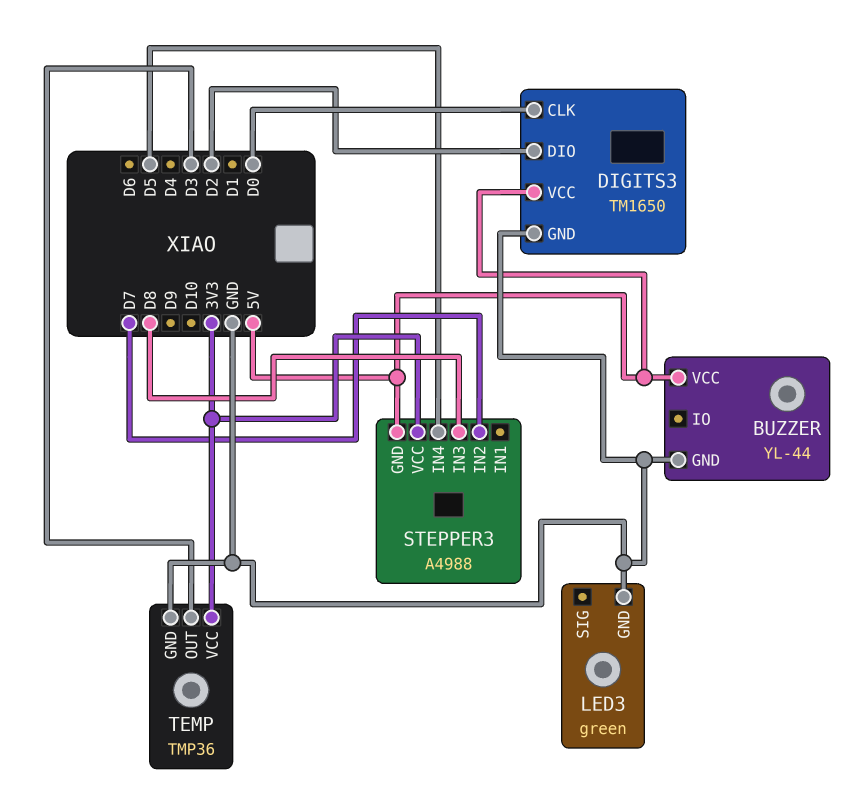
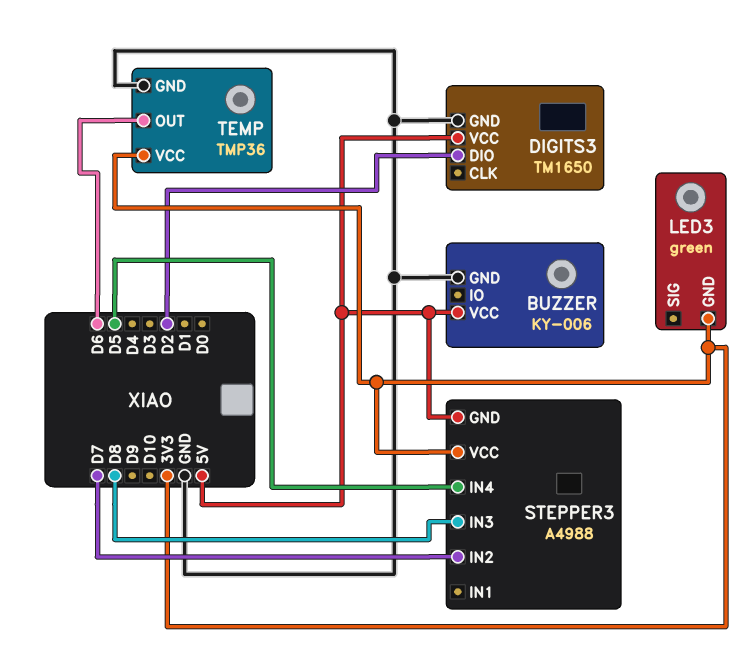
BUZZER: YL-44 -> KY-006
DIGITS3 pin CLK: D0 -> none
LED3 pin GND: GND -> 3V3
TEMP pin OUT: D3 -> D6

